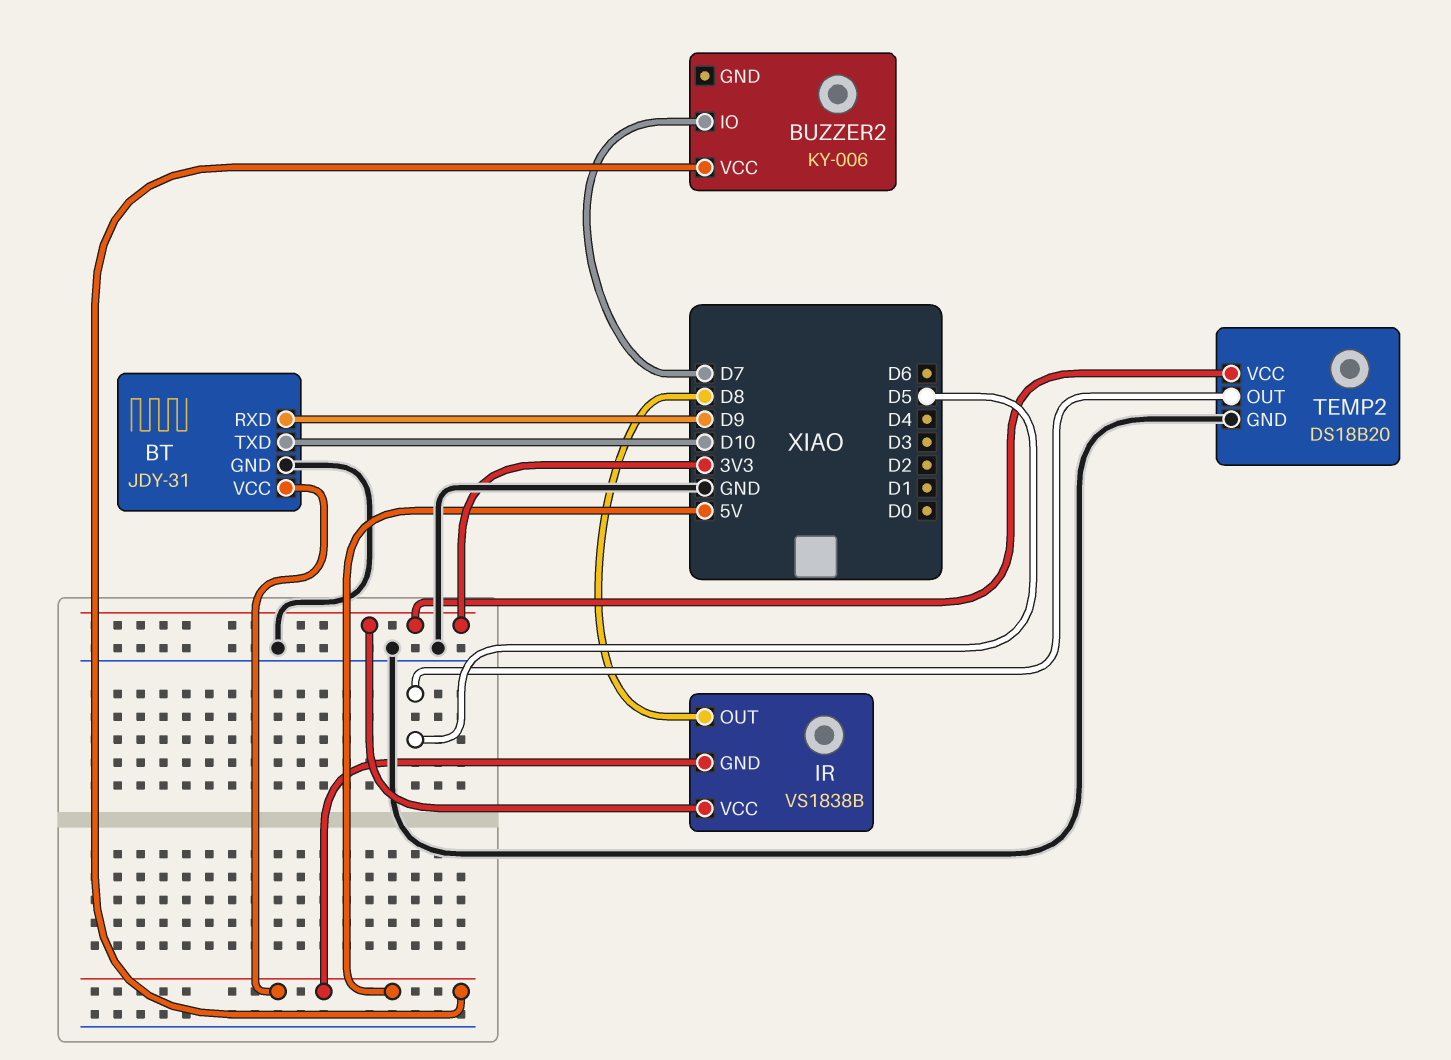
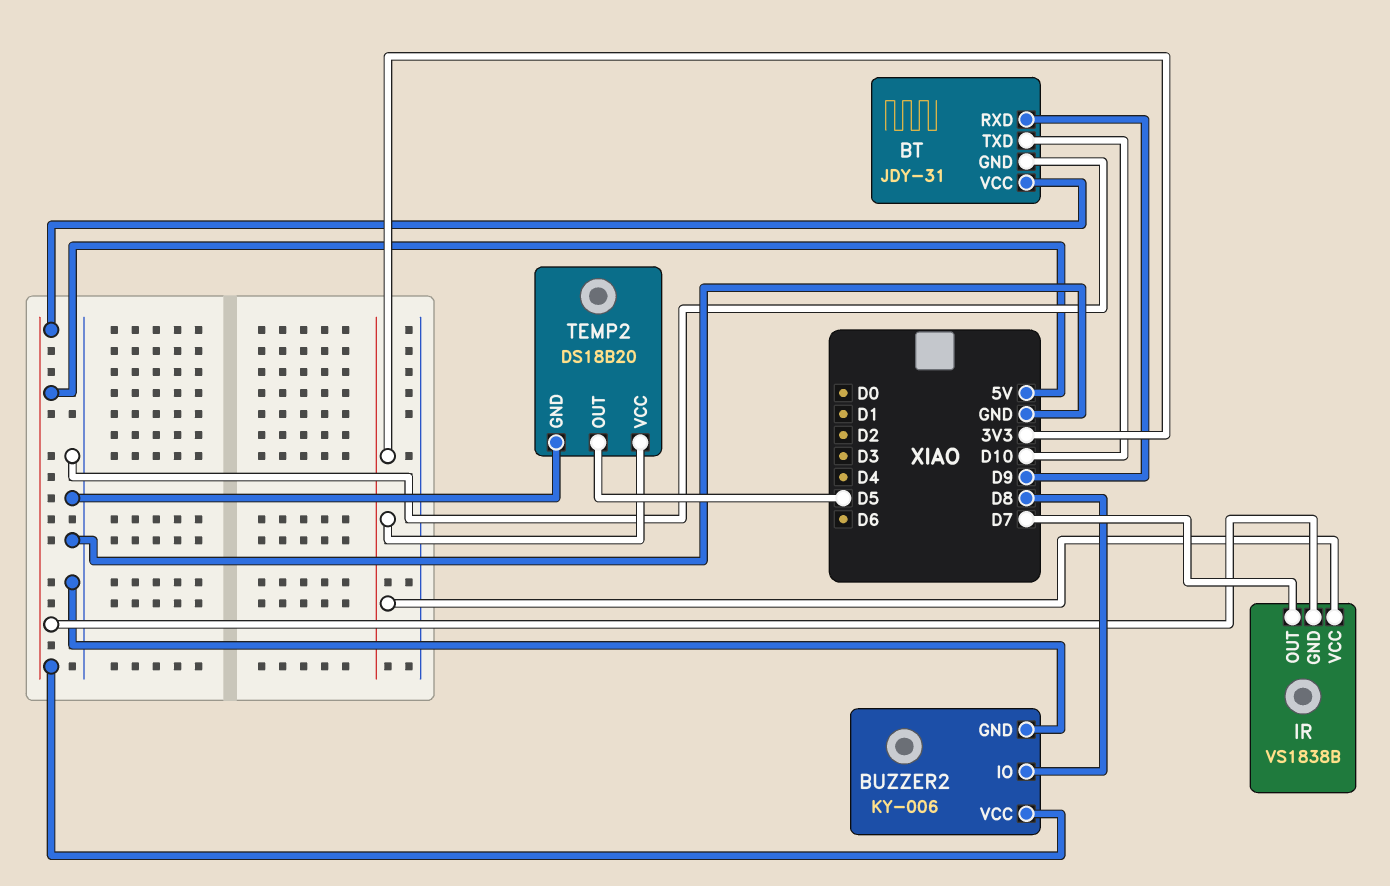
BUZZER2 pin GND: none -> GND
BUZZER2 pin IO: D7 -> D8
IR pin OUT: D8 -> D7

